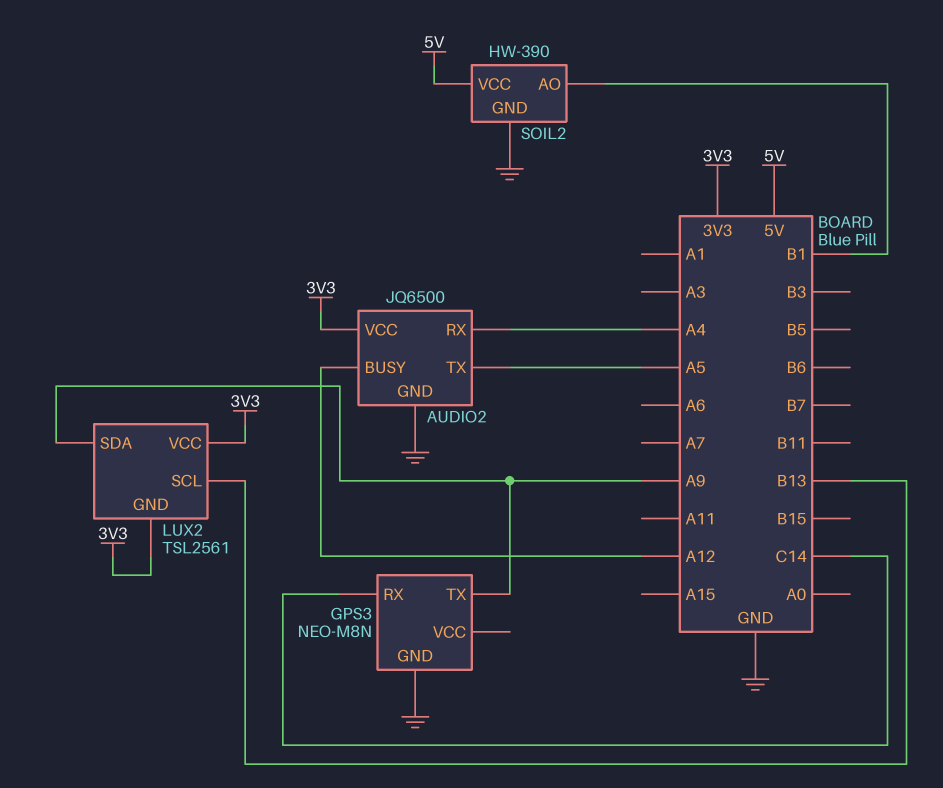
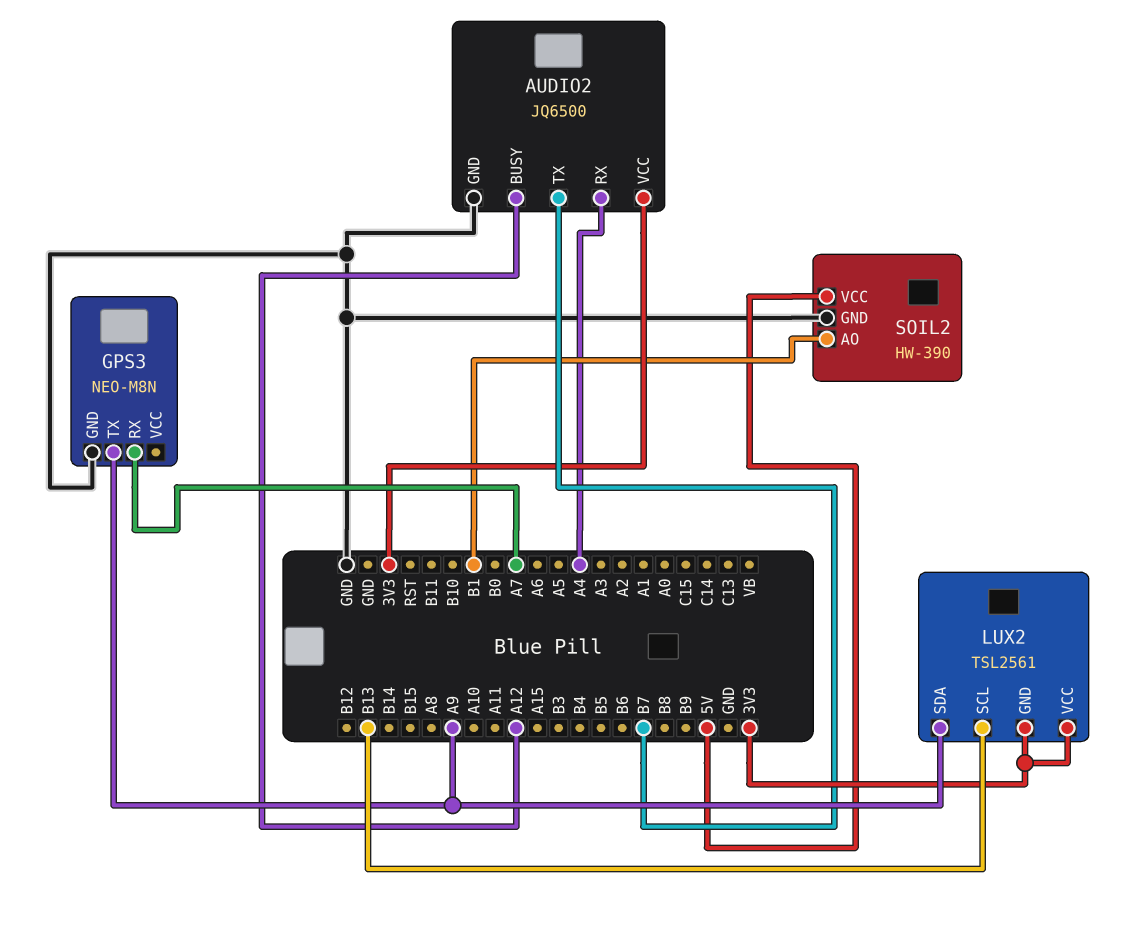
AUDIO2 pin TX: A5 -> B7
GPS3 pin RX: C14 -> A7

